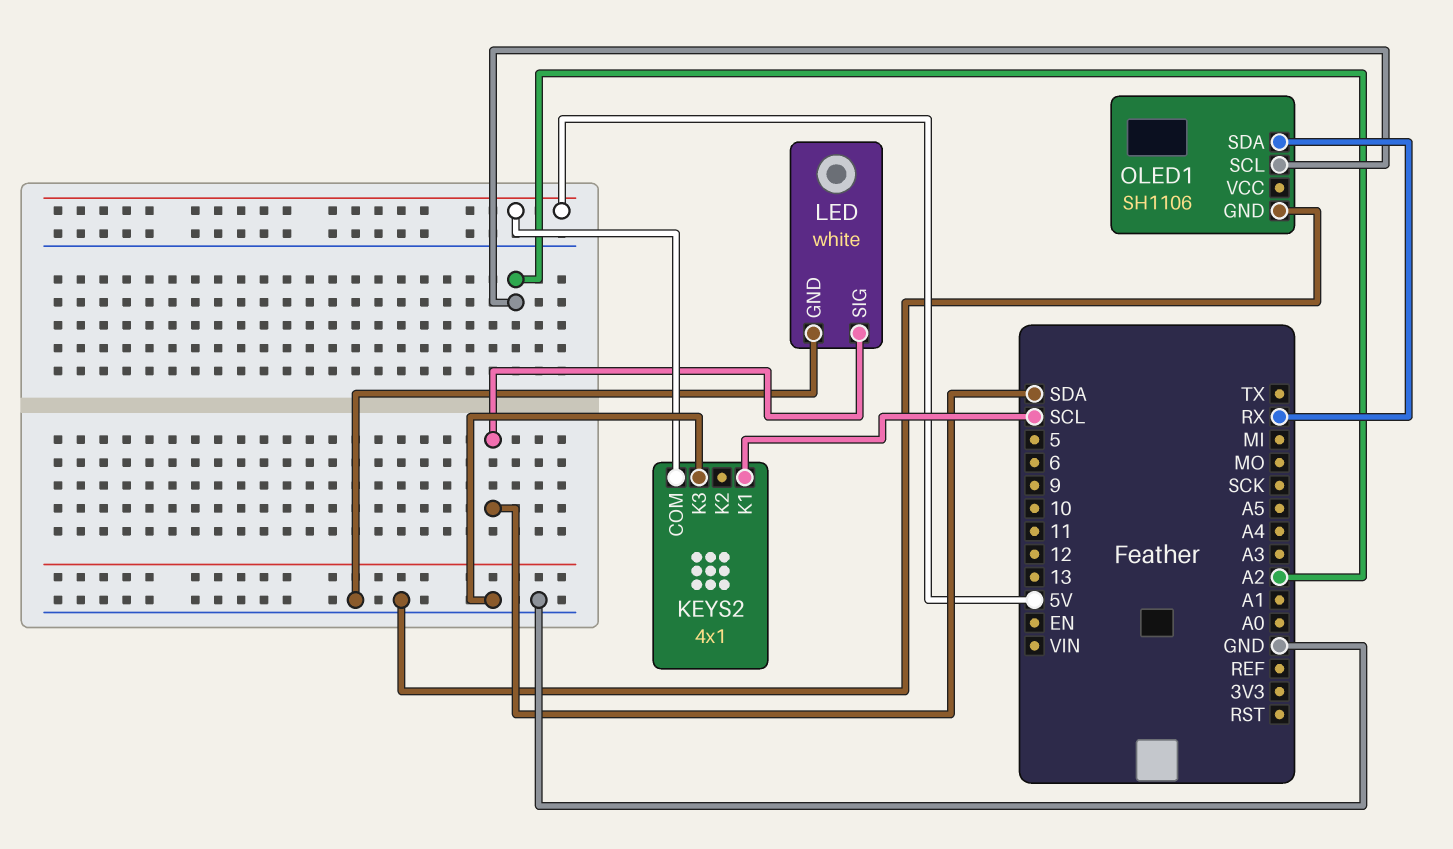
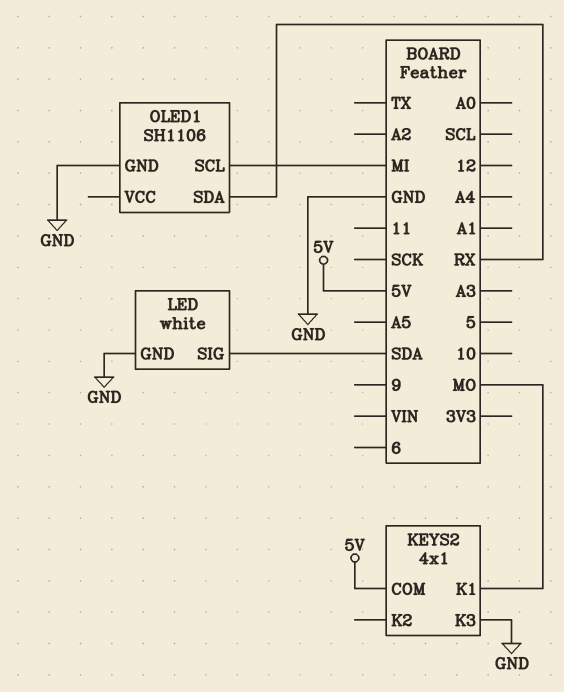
KEYS2 pin K1: SCL -> MO
OLED1 pin SCL: A2 -> MI

